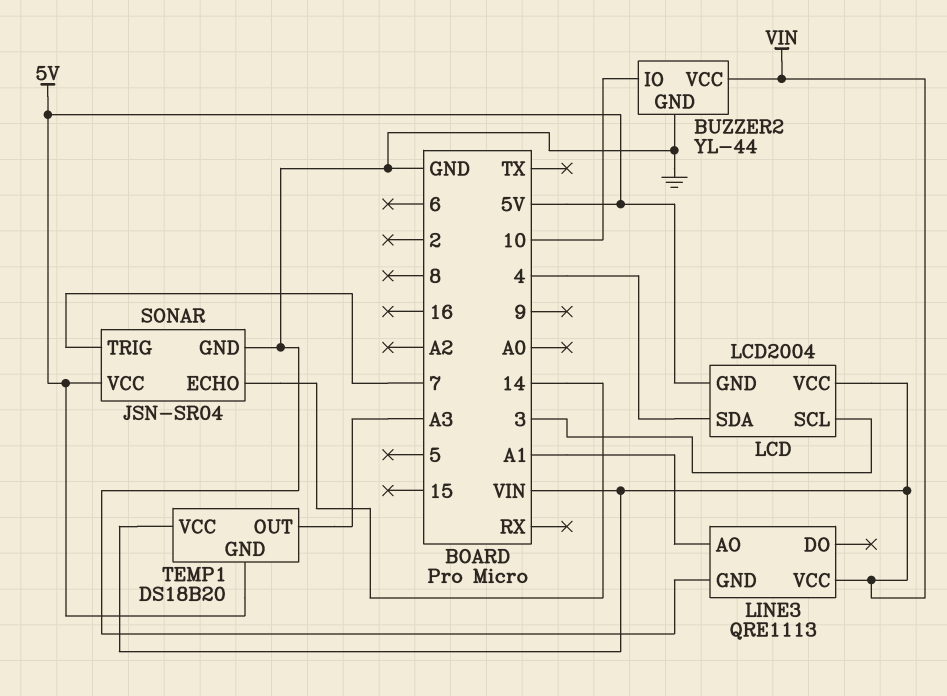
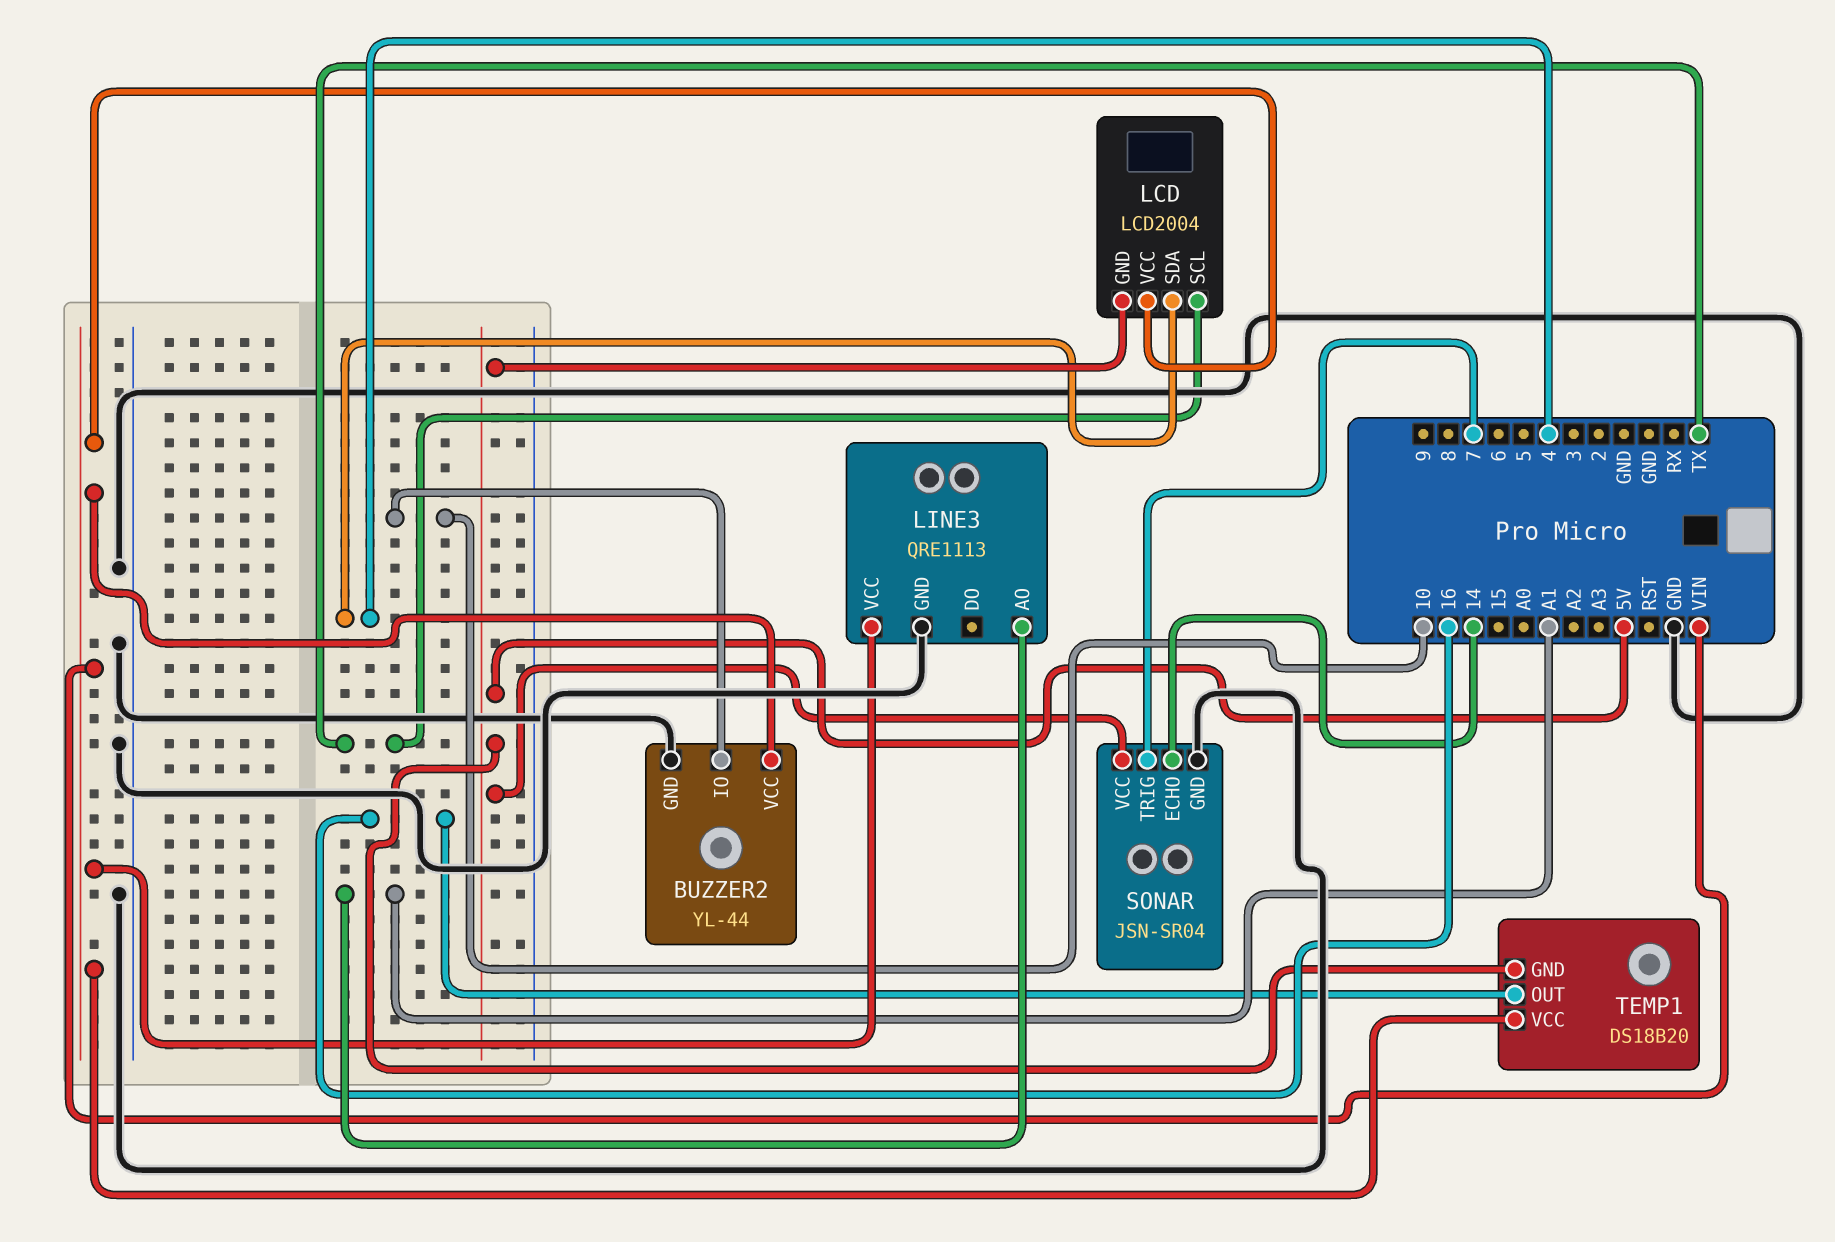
LCD pin SCL: 3 -> TX
TEMP1 pin OUT: A3 -> 16

